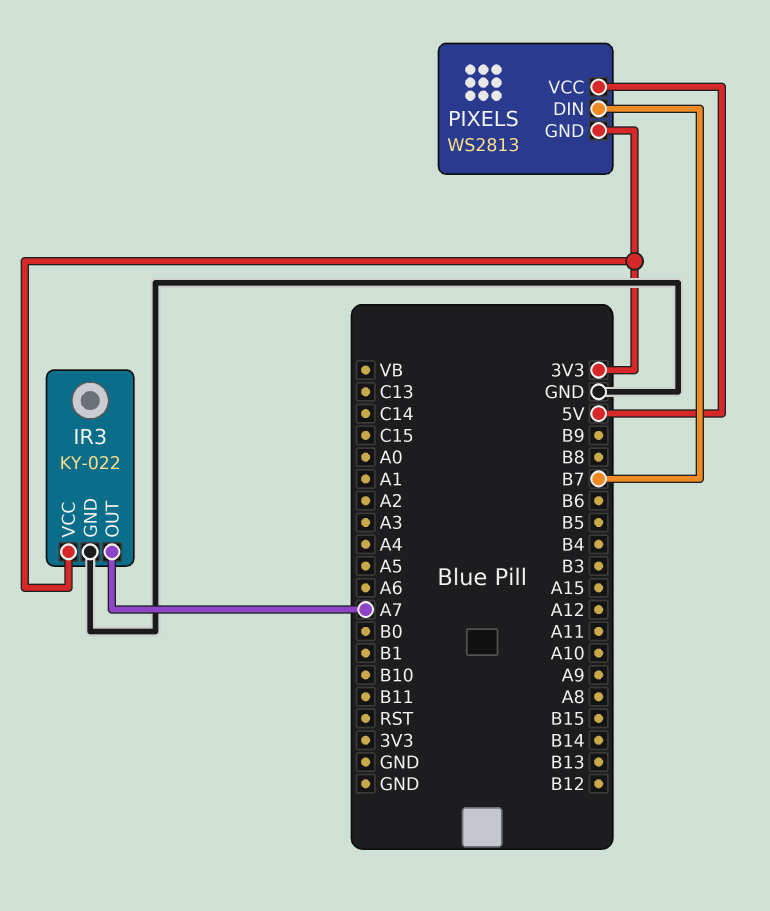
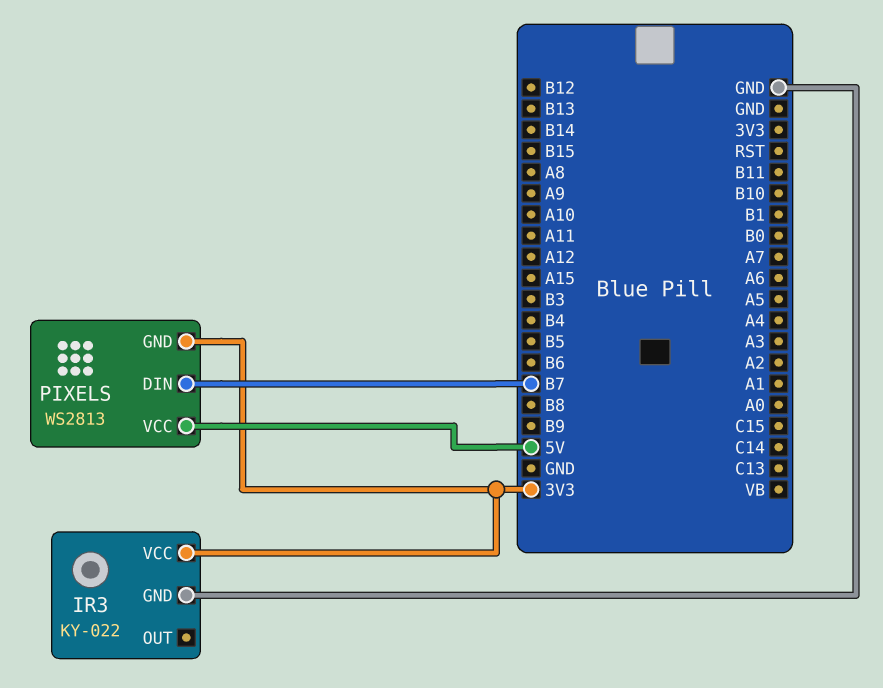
IR3 pin OUT: A7 -> none

